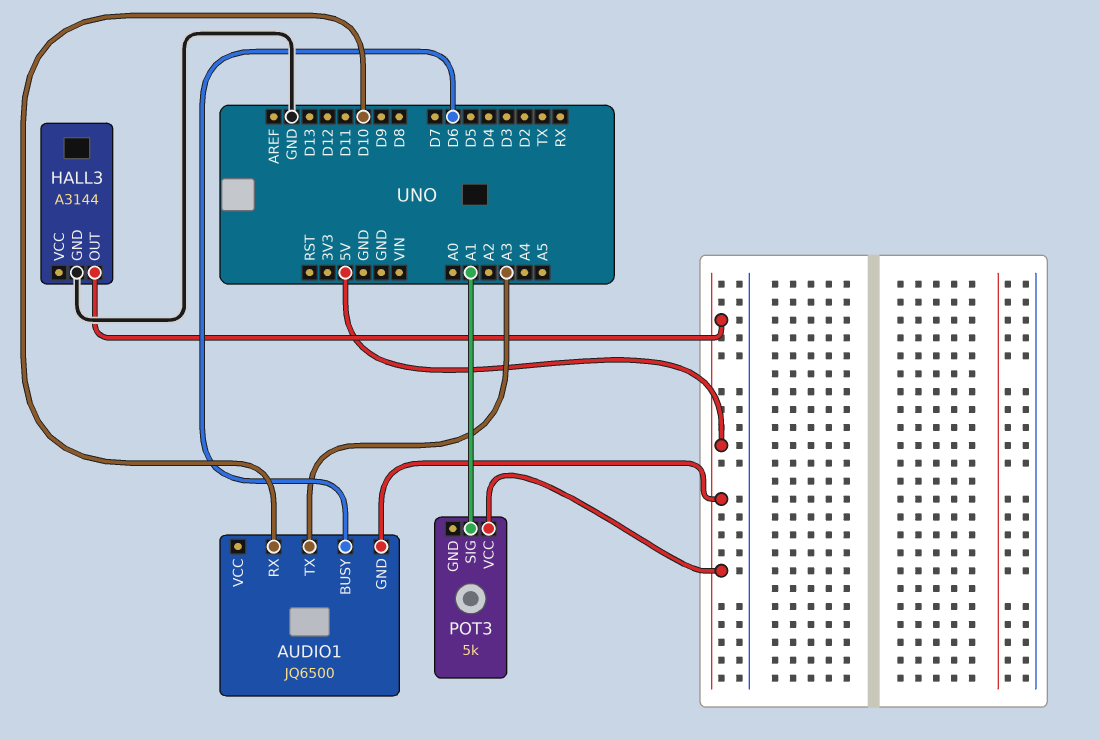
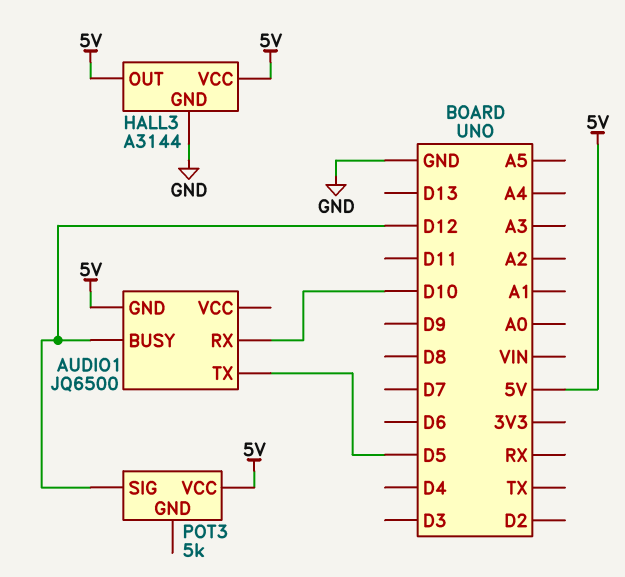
AUDIO1 pin BUSY: D6 -> D12
AUDIO1 pin TX: A3 -> D5
HALL3 pin VCC: none -> 5V
POT3 pin SIG: A1 -> D12

